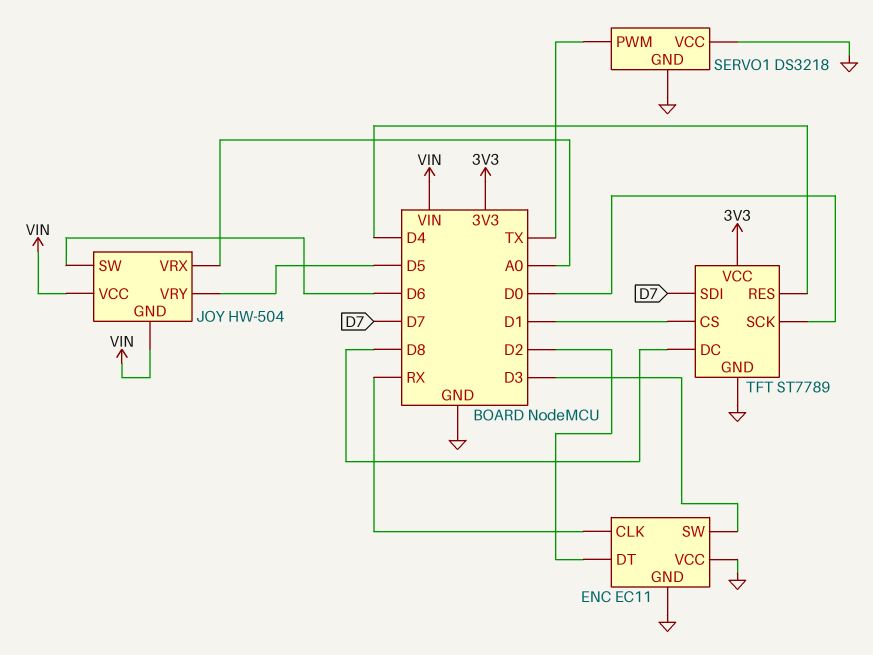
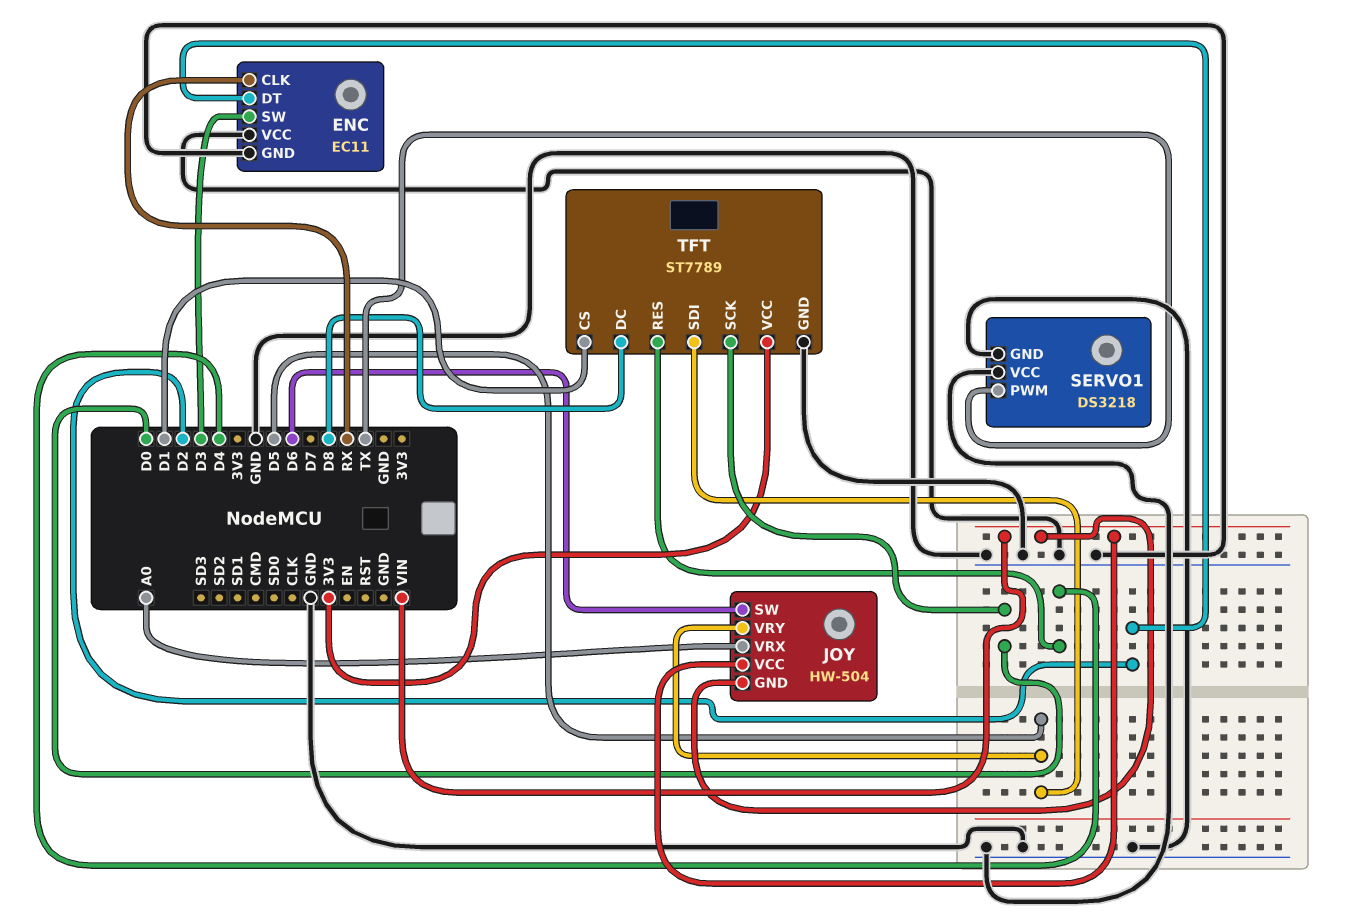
TFT pin SDI: D7 -> D5

